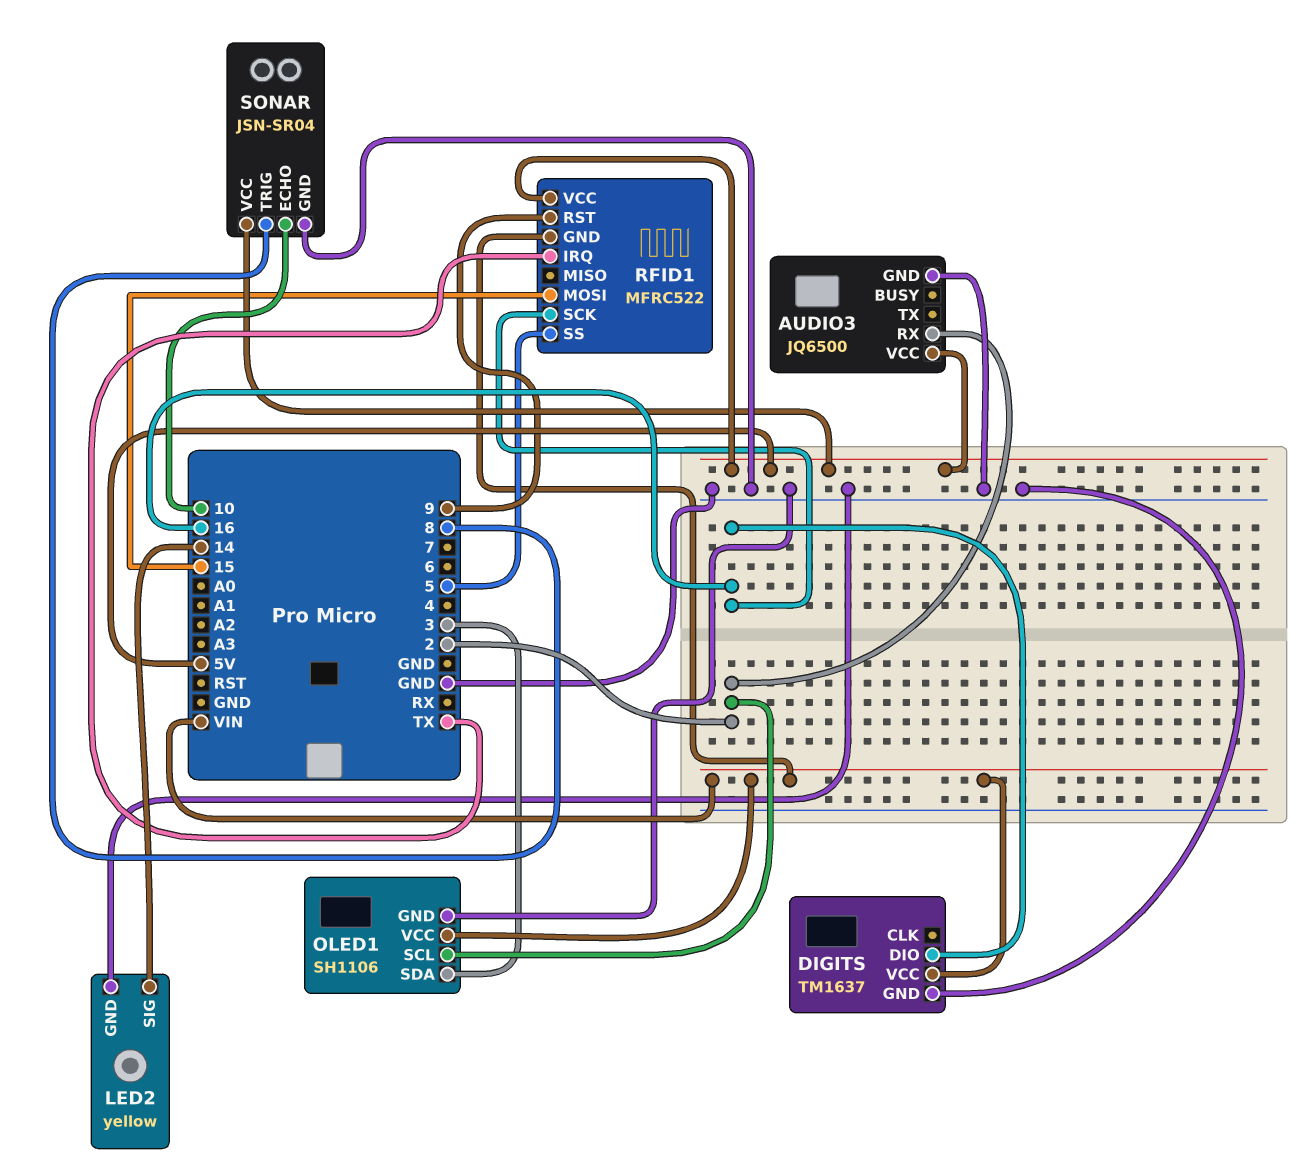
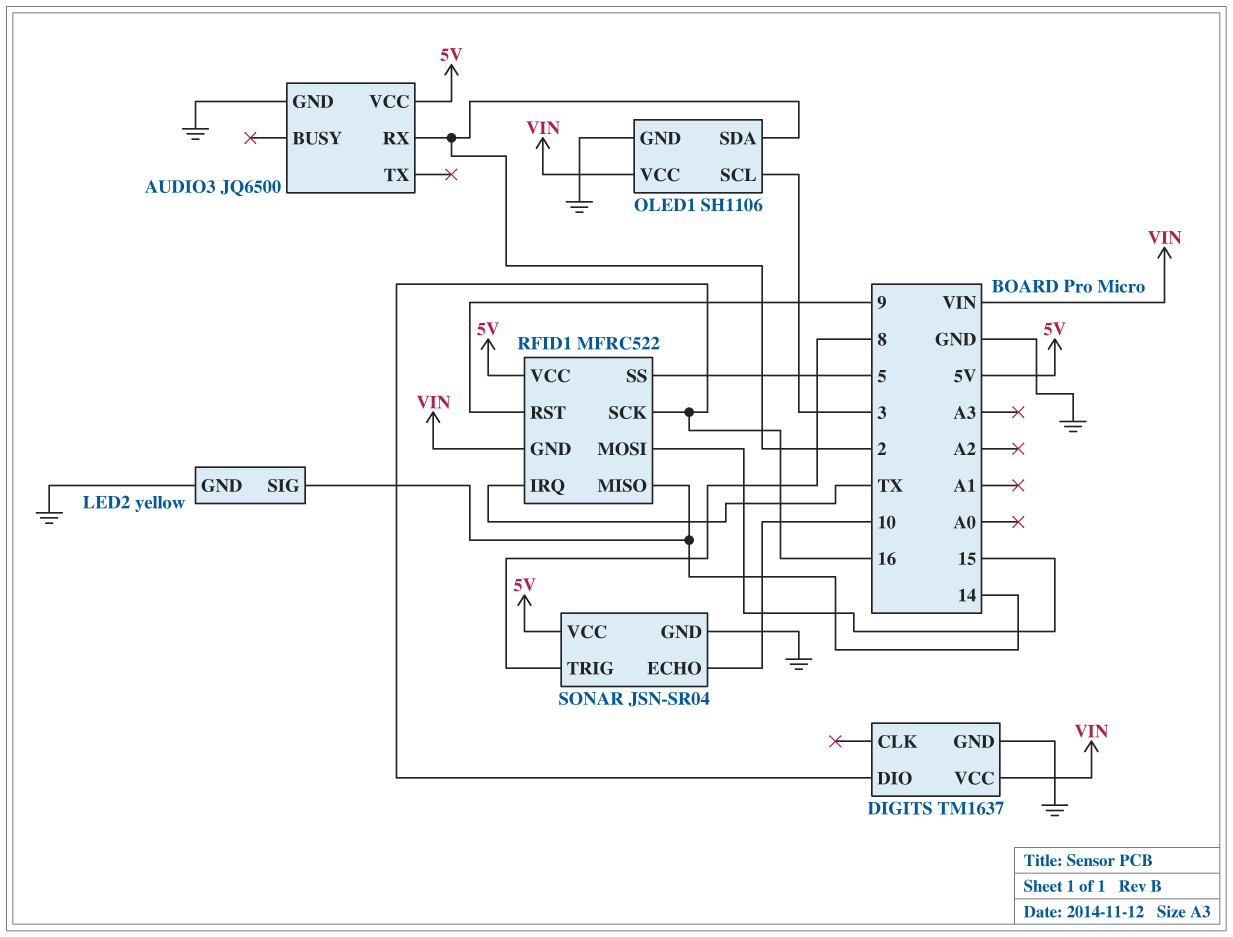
OLED1 pin SCL: 2 -> 3
OLED1 pin SDA: 3 -> 2
RFID1 pin MISO: none -> 14

